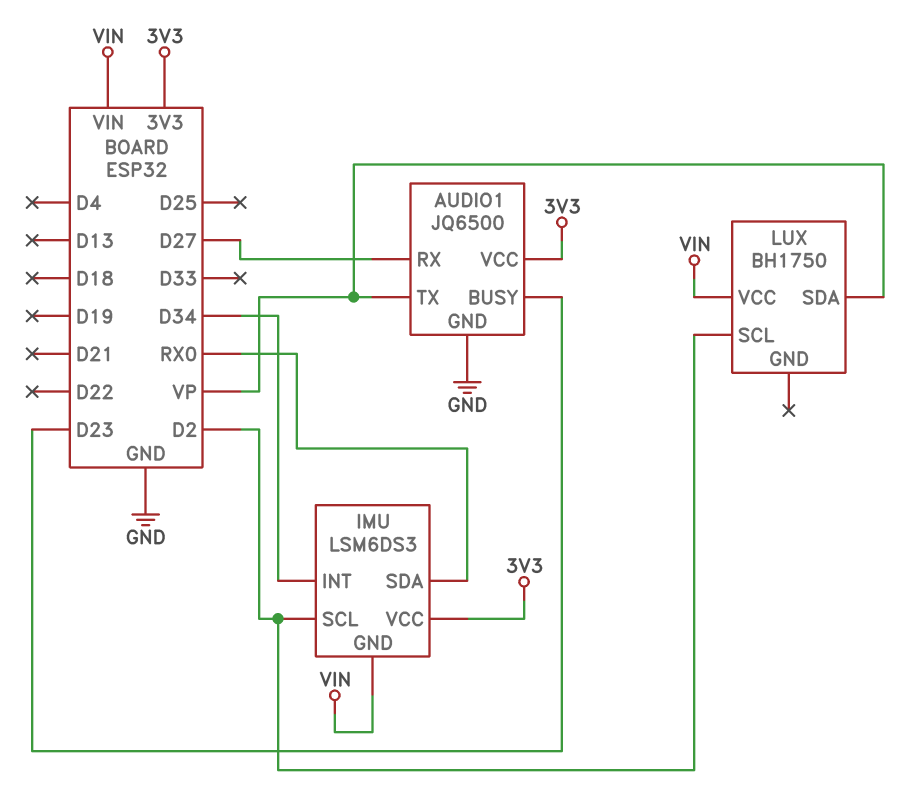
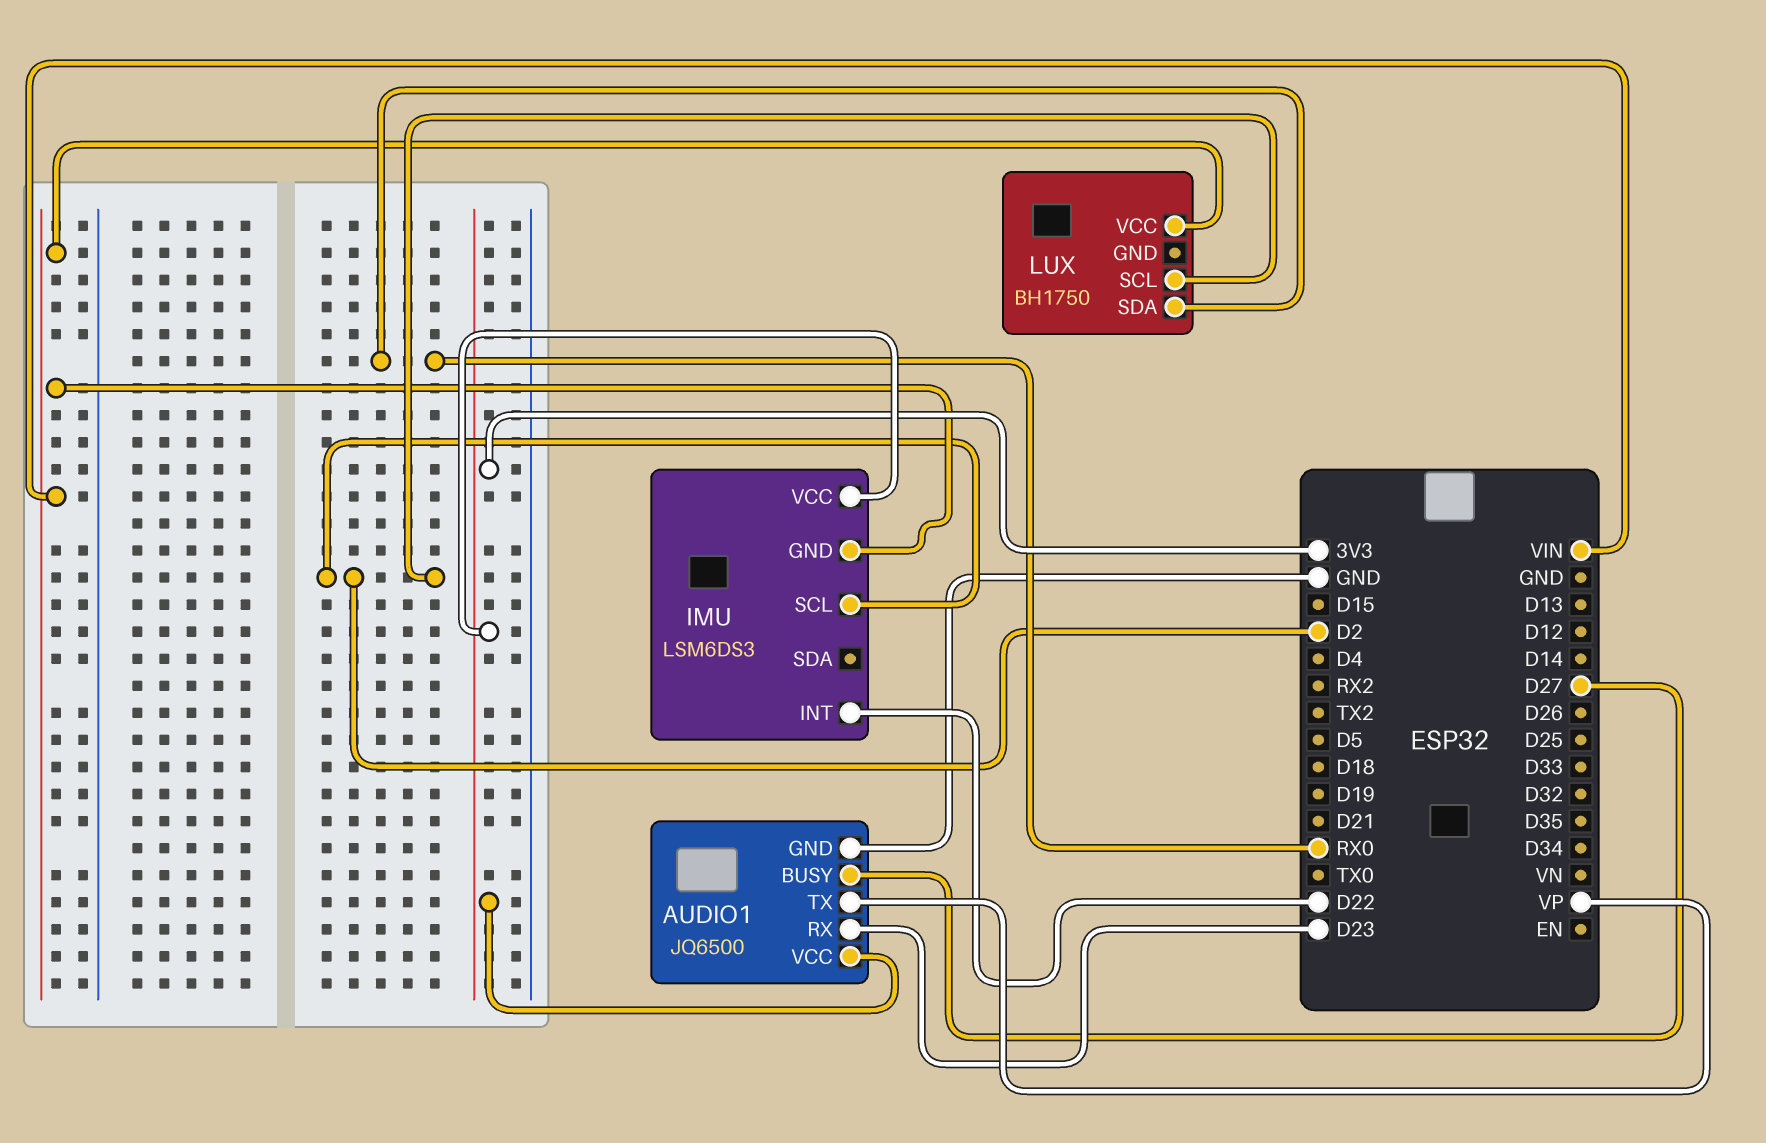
AUDIO1 pin BUSY: D23 -> D27
AUDIO1 pin RX: D27 -> D23
IMU pin INT: D34 -> D22
IMU pin SDA: RX0 -> none
LUX pin SDA: VP -> RX0

